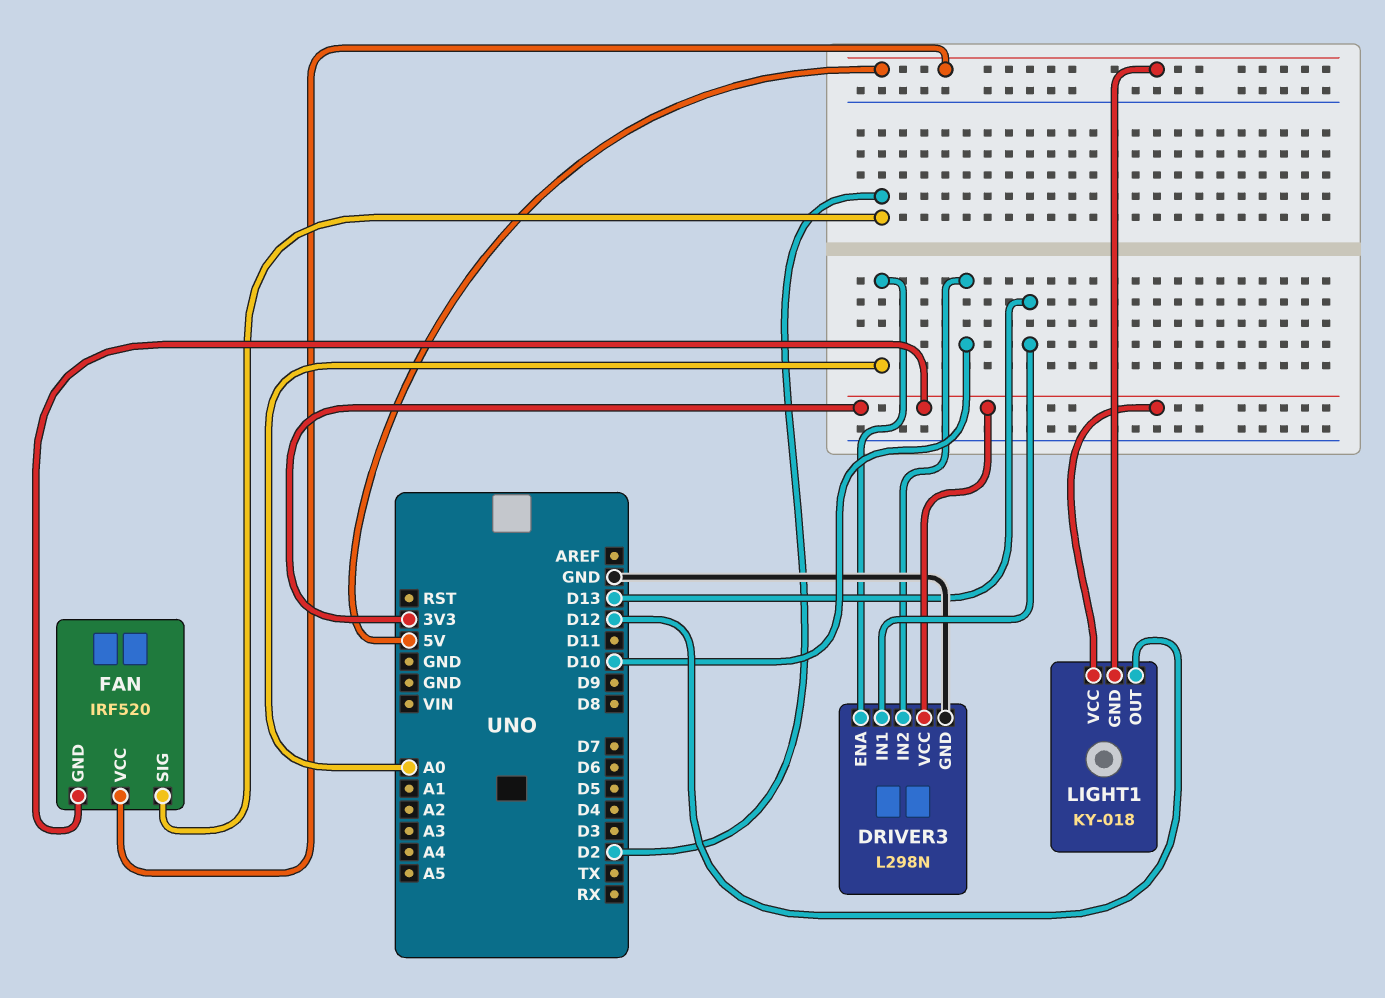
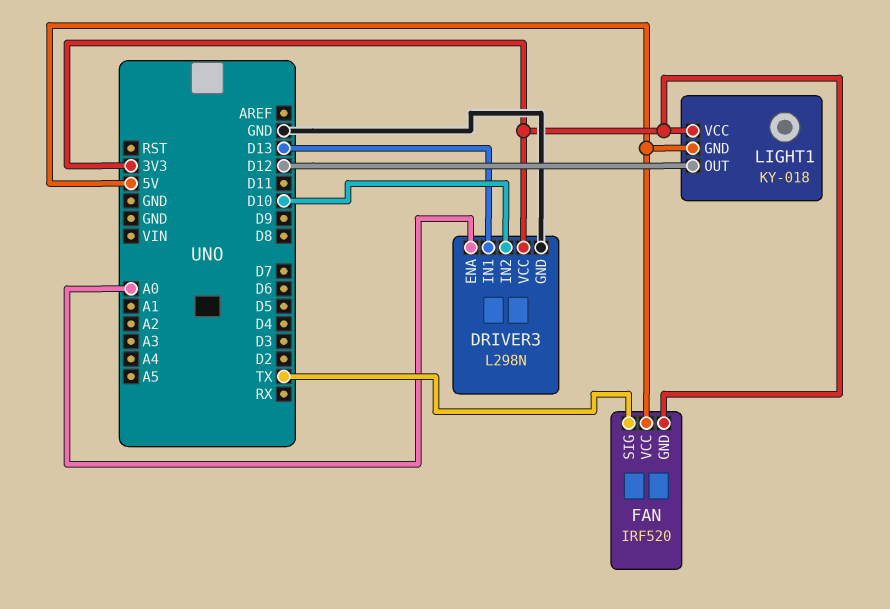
FAN pin SIG: D2 -> TX

